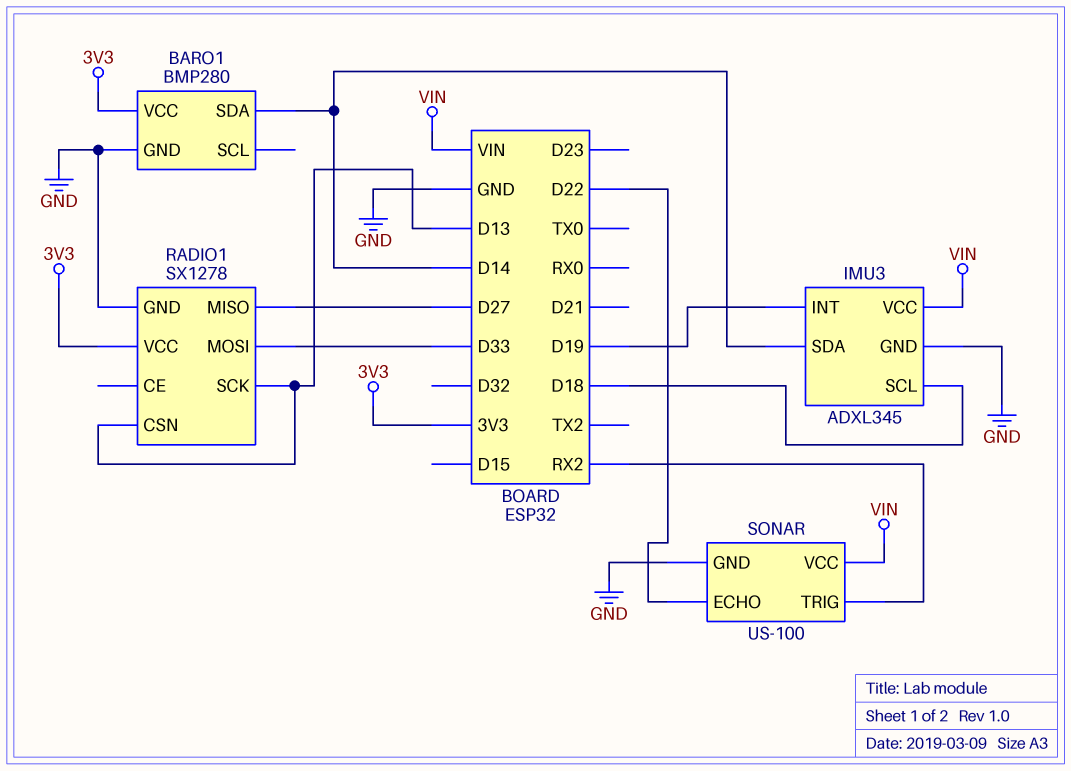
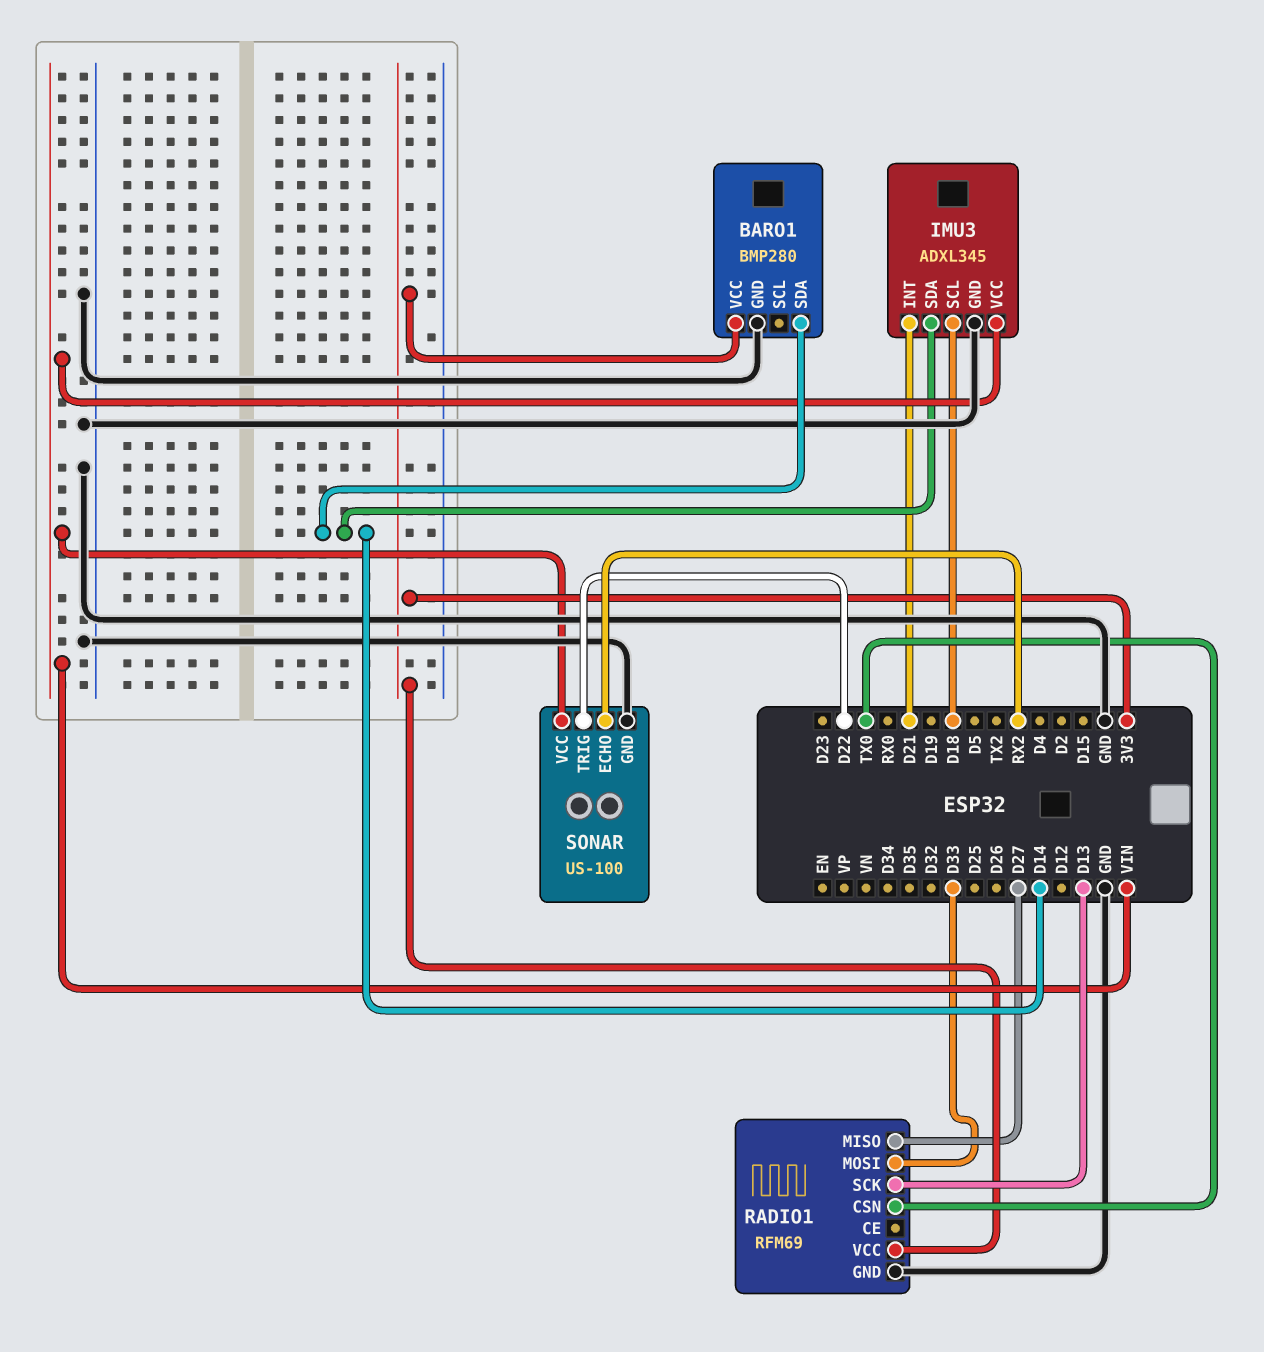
IMU3 pin INT: D19 -> D21
RADIO1: SX1278 -> RFM69
RADIO1 pin CSN: D13 -> TX0
SONAR pin ECHO: D22 -> RX2
SONAR pin TRIG: RX2 -> D22

